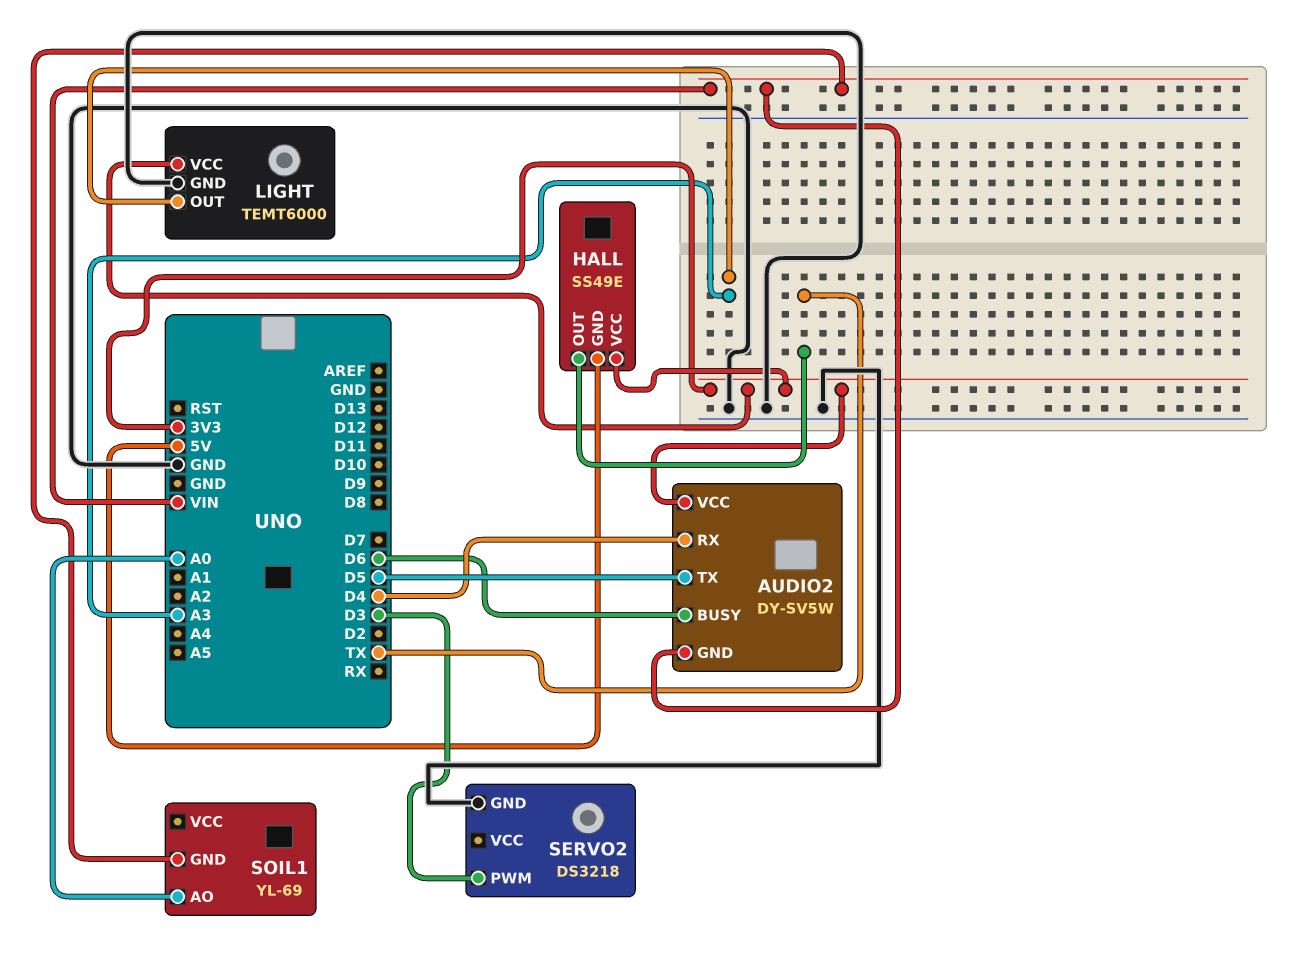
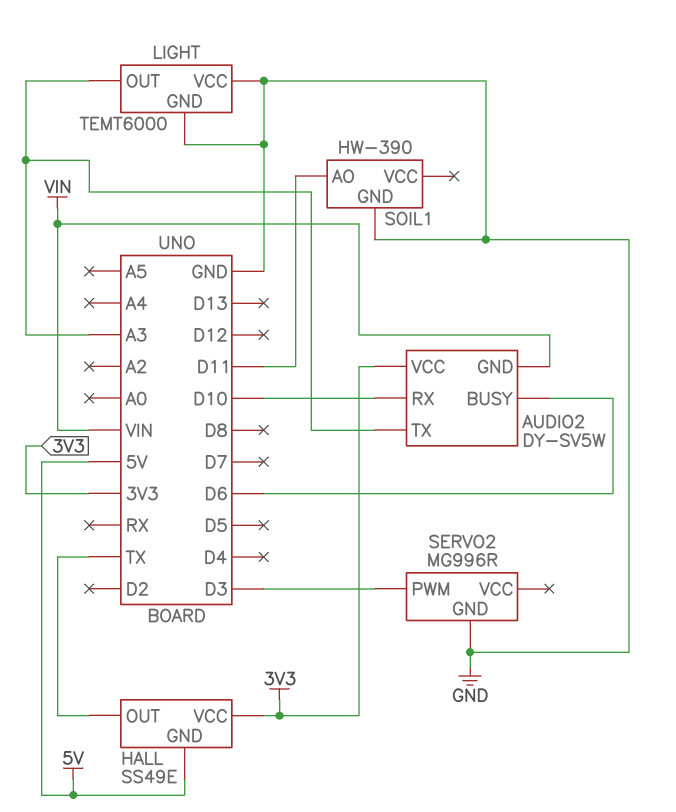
AUDIO2 pin RX: D4 -> D10
AUDIO2 pin TX: D5 -> A3
LIGHT pin VCC: 3V3 -> GND
SERVO2: DS3218 -> MG996R
SOIL1: YL-69 -> HW-390
SOIL1 pin AO: A0 -> D11
SOIL1 pin GND: VIN -> GND

